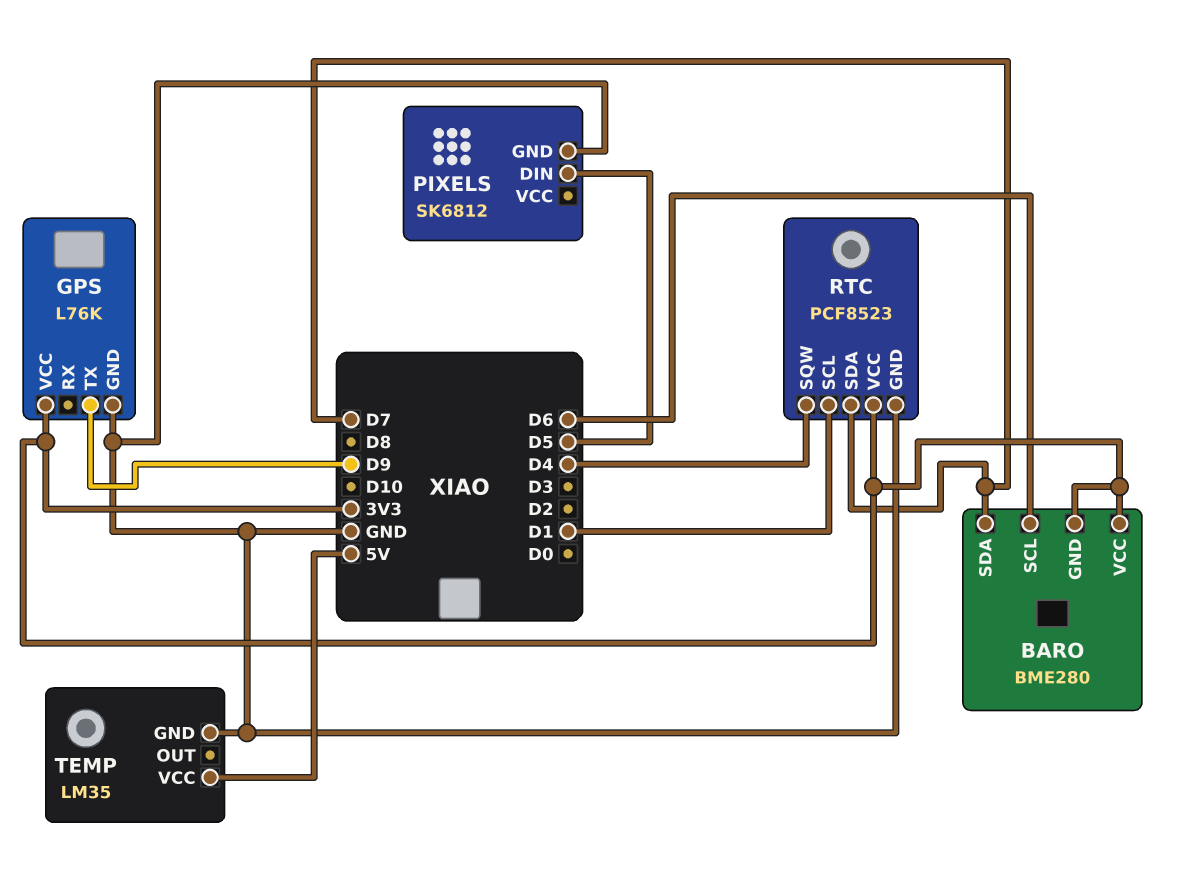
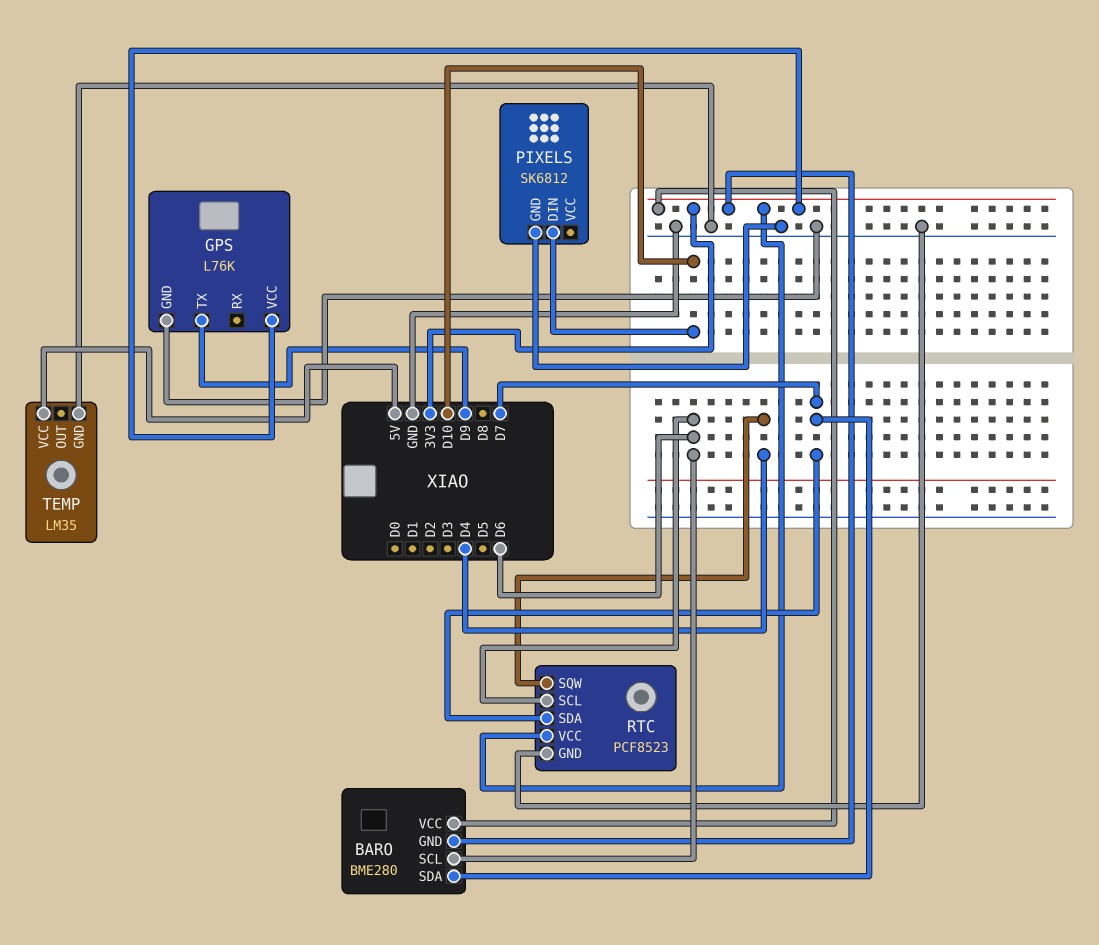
PIXELS pin DIN: D5 -> D10
RTC pin SCL: D1 -> D6

